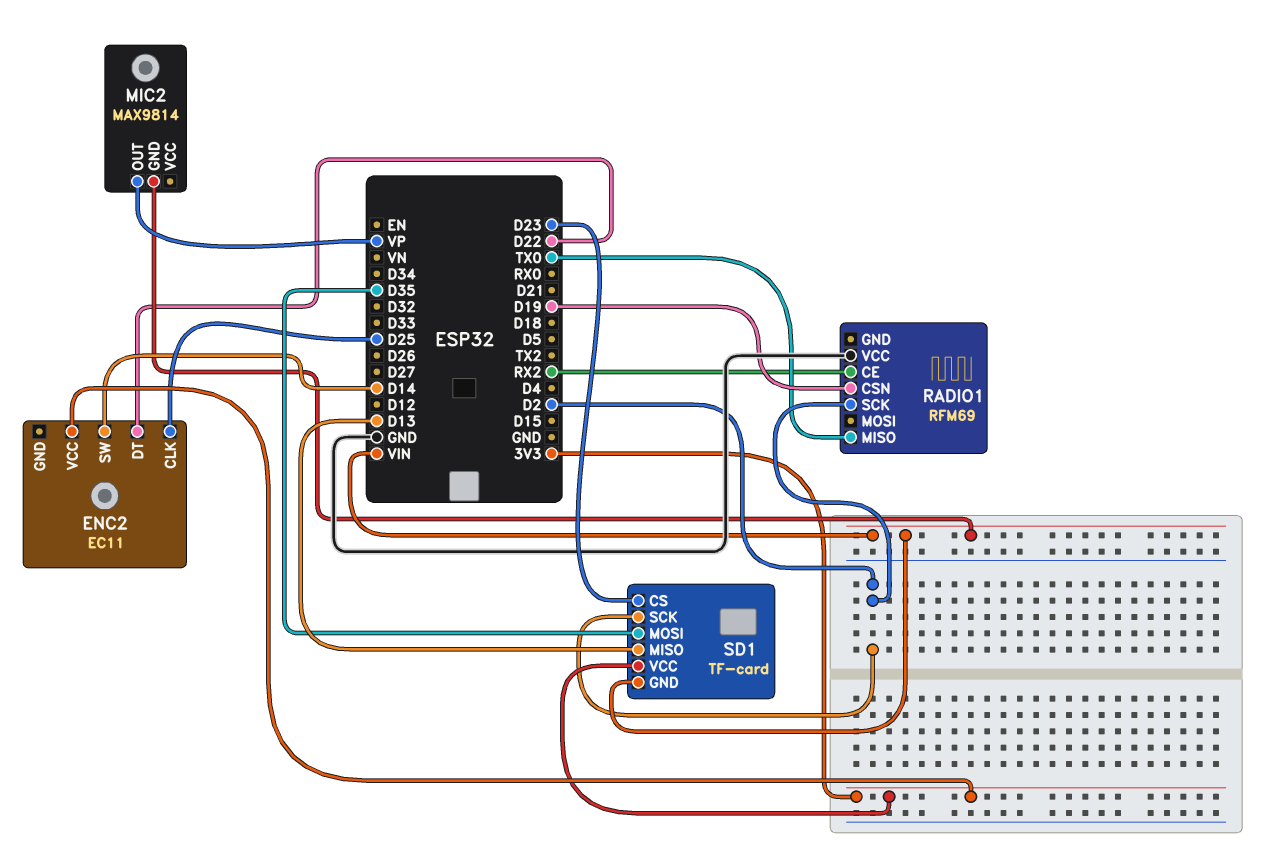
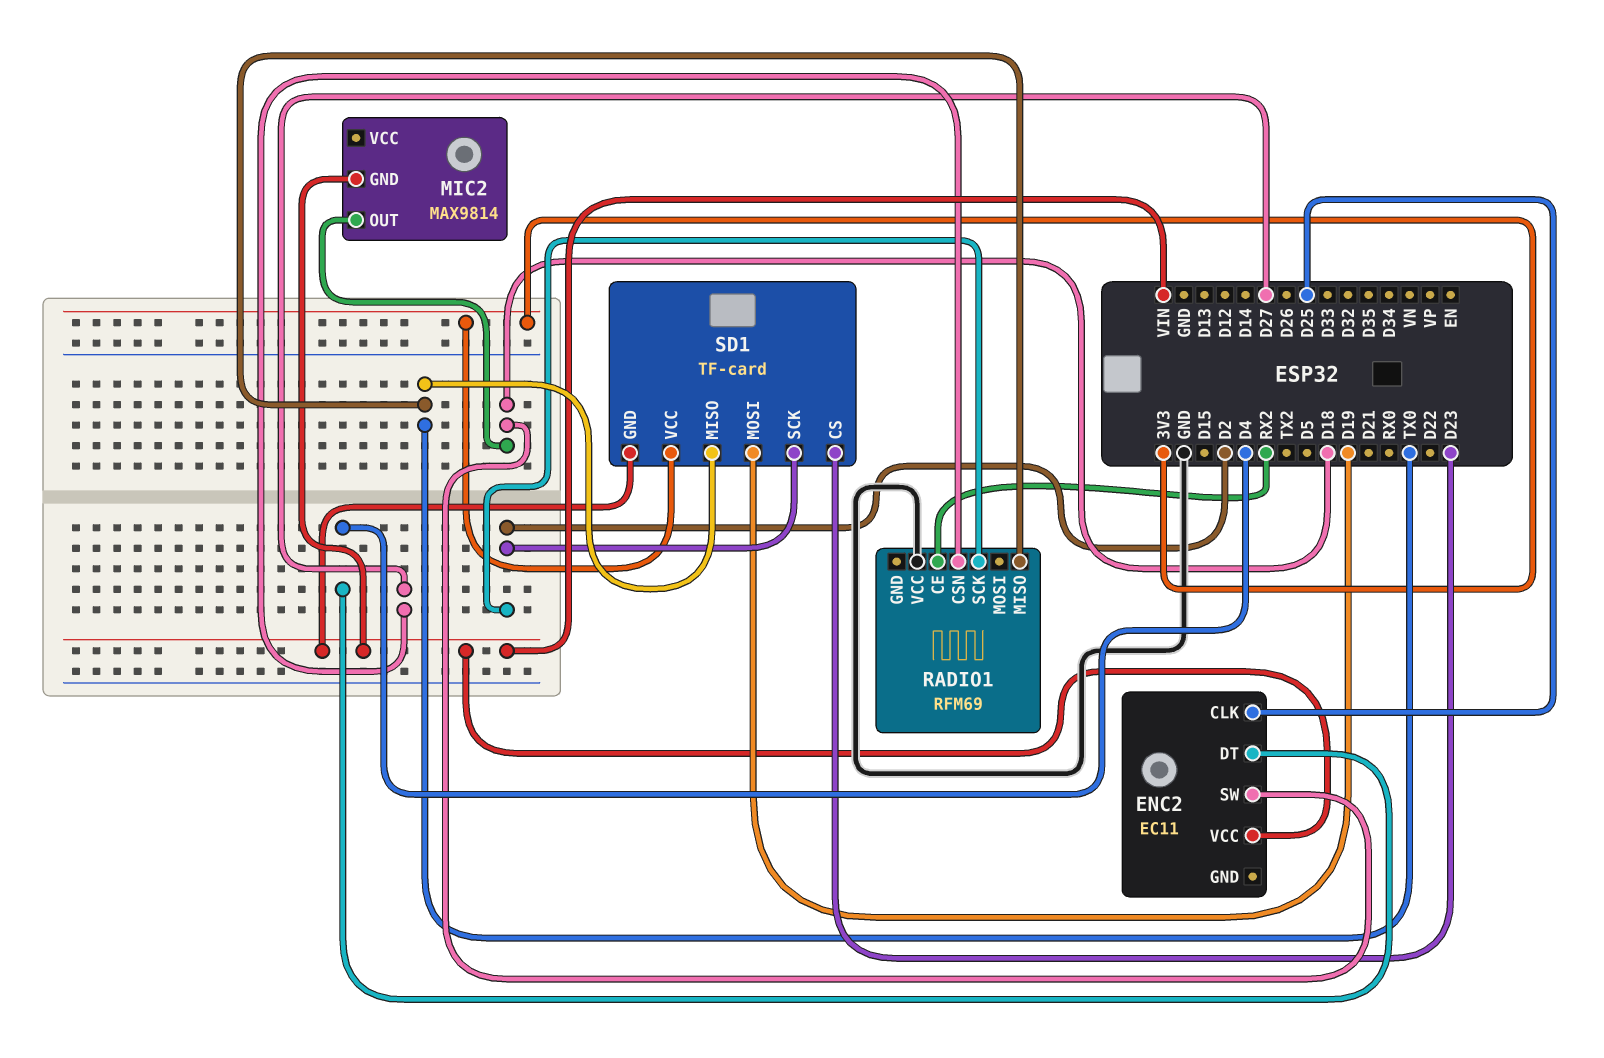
ENC2 pin DT: D22 -> D4
ENC2 pin SW: D14 -> D18
ENC2 pin VCC: 3V3 -> VIN
MIC2 pin OUT: VP -> D18
RADIO1 pin CSN: D19 -> D27
SD1 pin MISO: D13 -> TX0
SD1 pin MOSI: D35 -> D19

